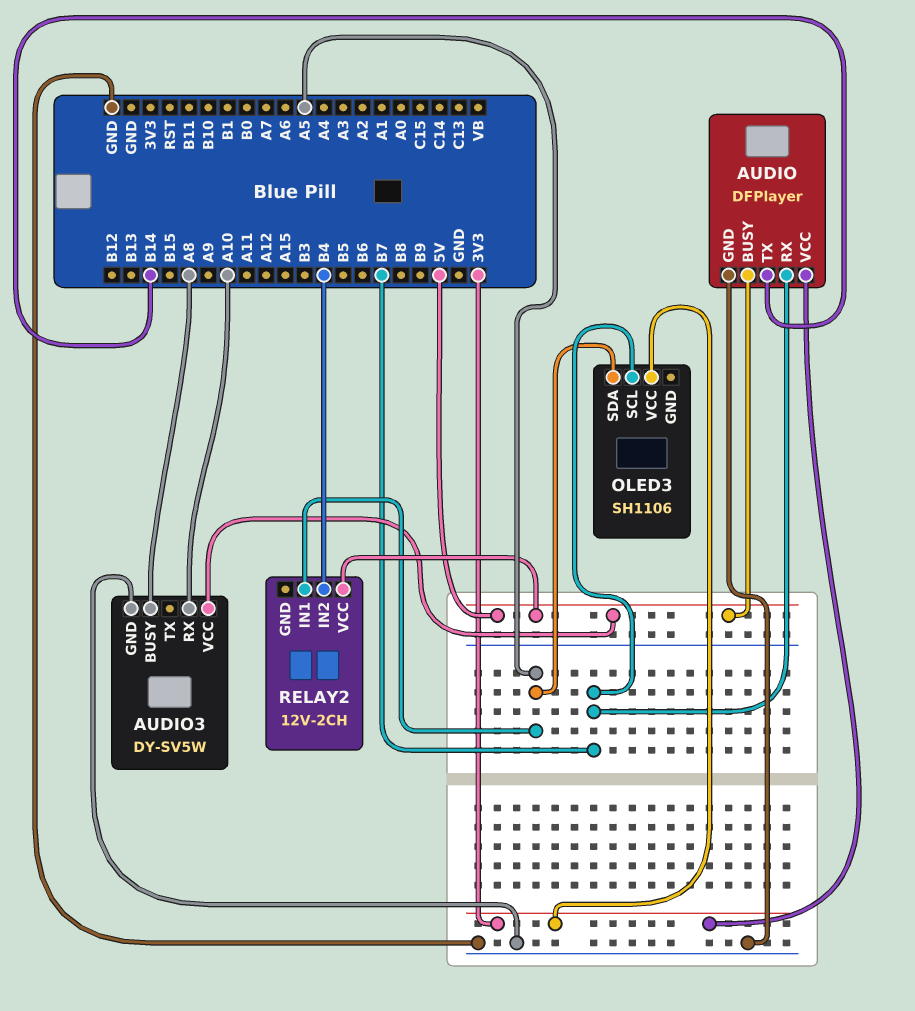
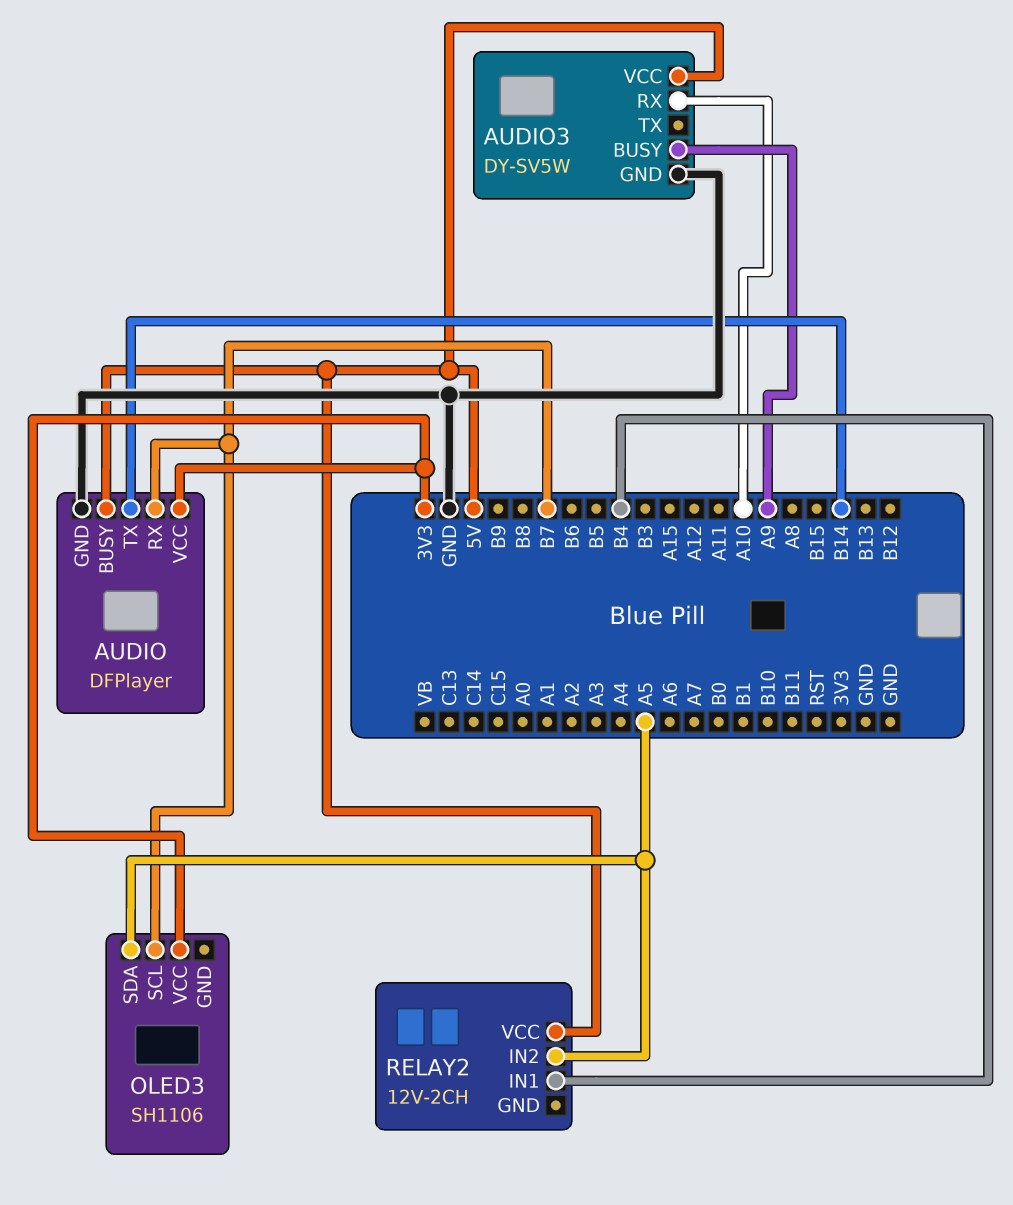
AUDIO3 pin BUSY: A8 -> A9
RELAY2 pin IN1: A5 -> B4
RELAY2 pin IN2: B4 -> A5

